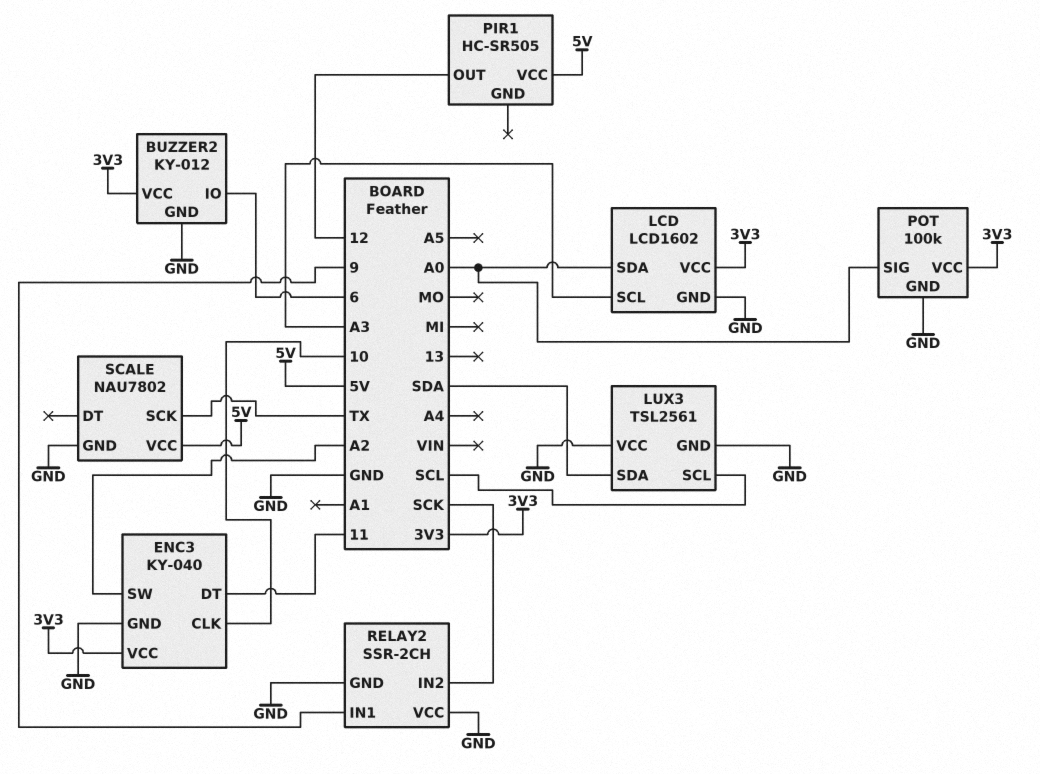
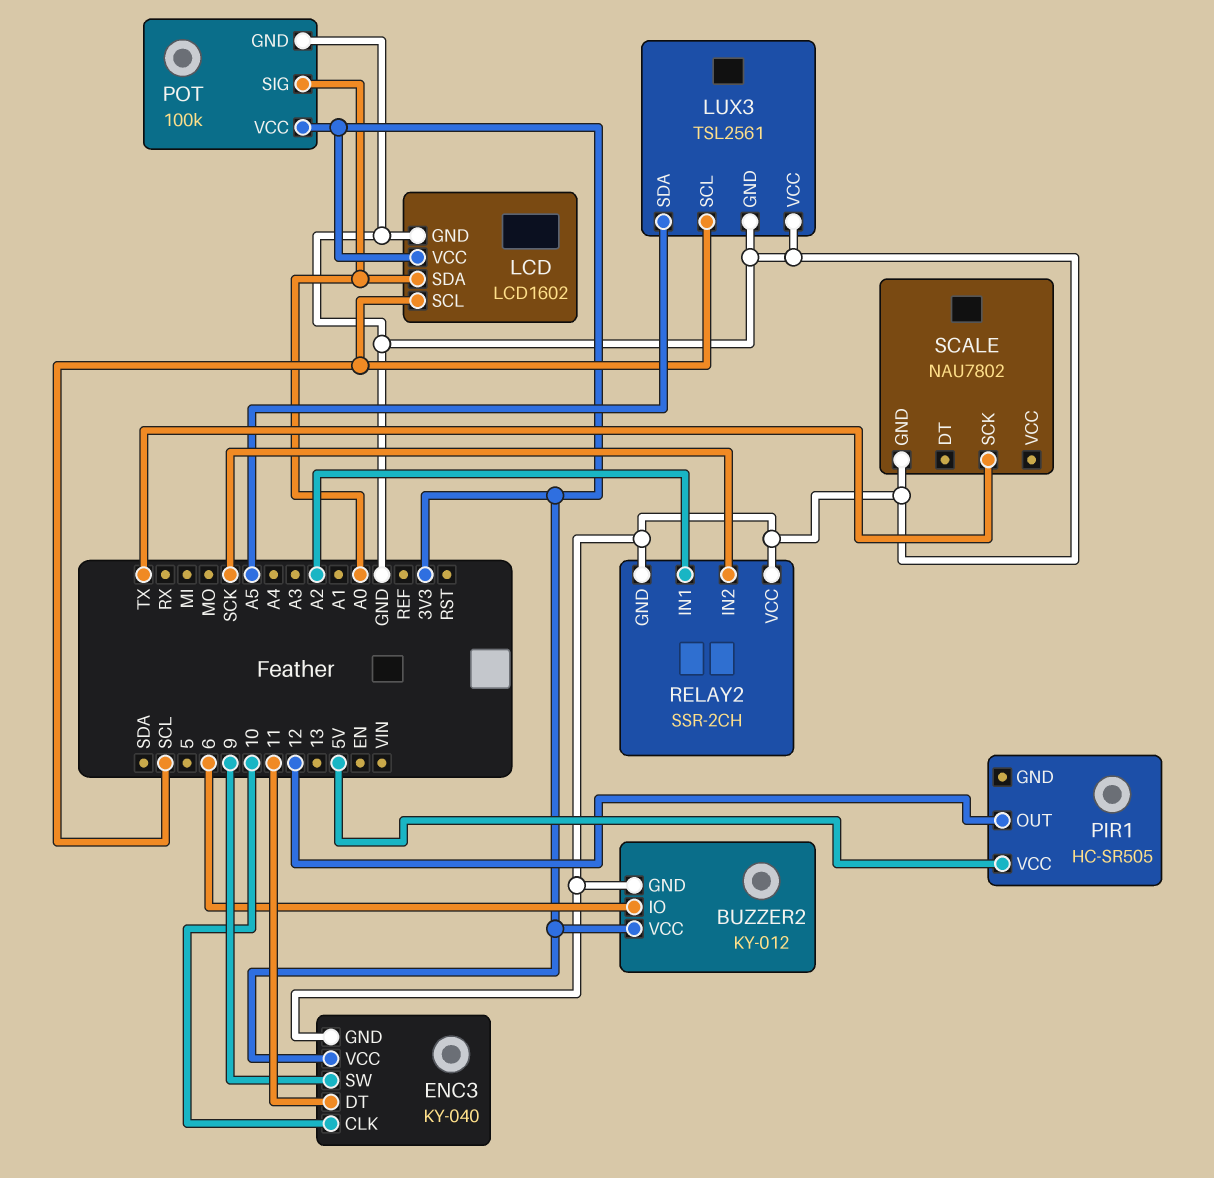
ENC3 pin SW: A2 -> 9
LCD pin SCL: A3 -> SCL
LUX3 pin SDA: SDA -> A5
RELAY2 pin IN1: 9 -> A2
SCALE pin VCC: 5V -> none

